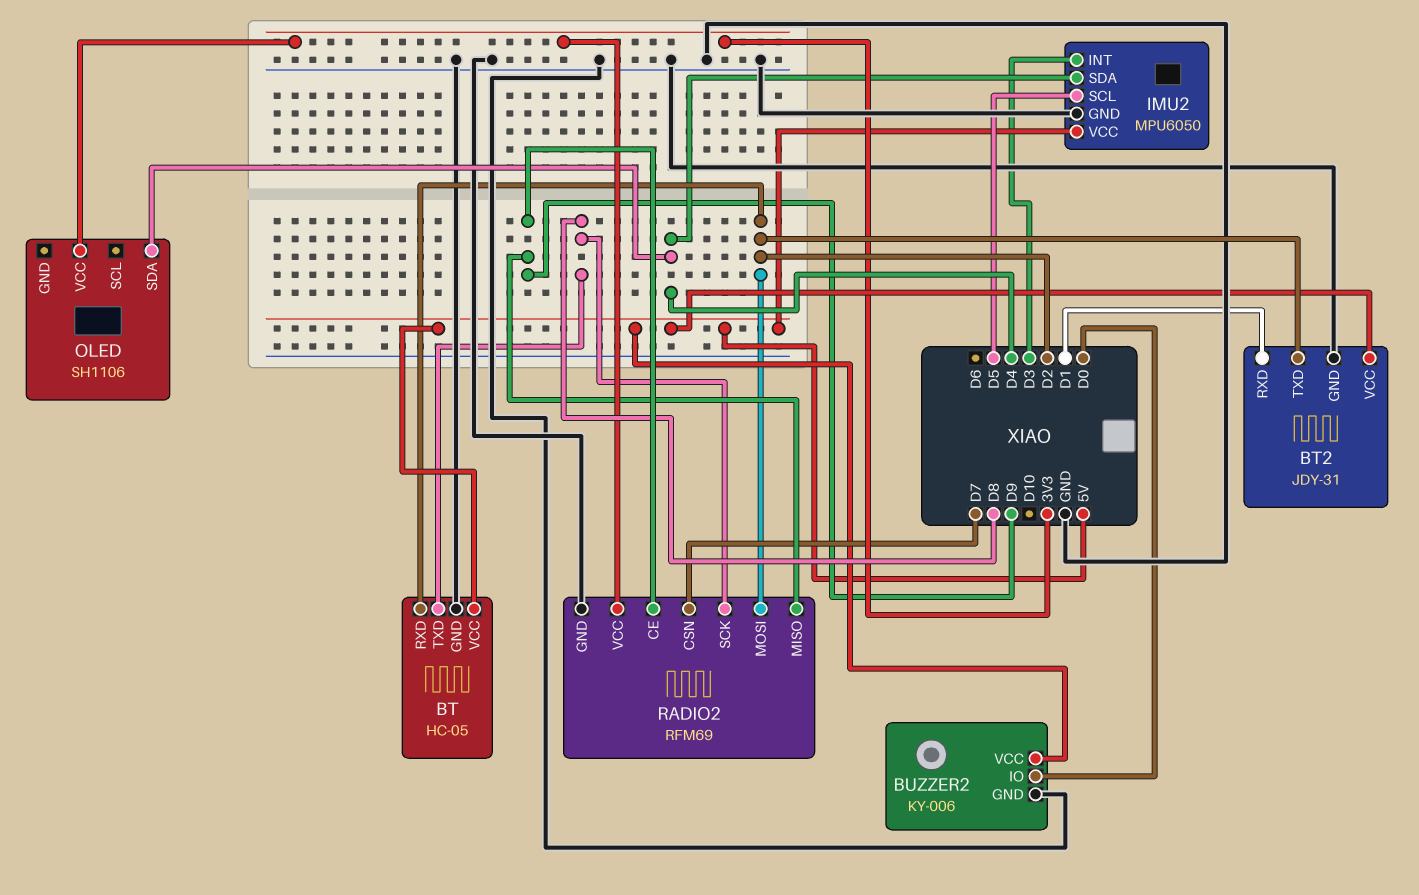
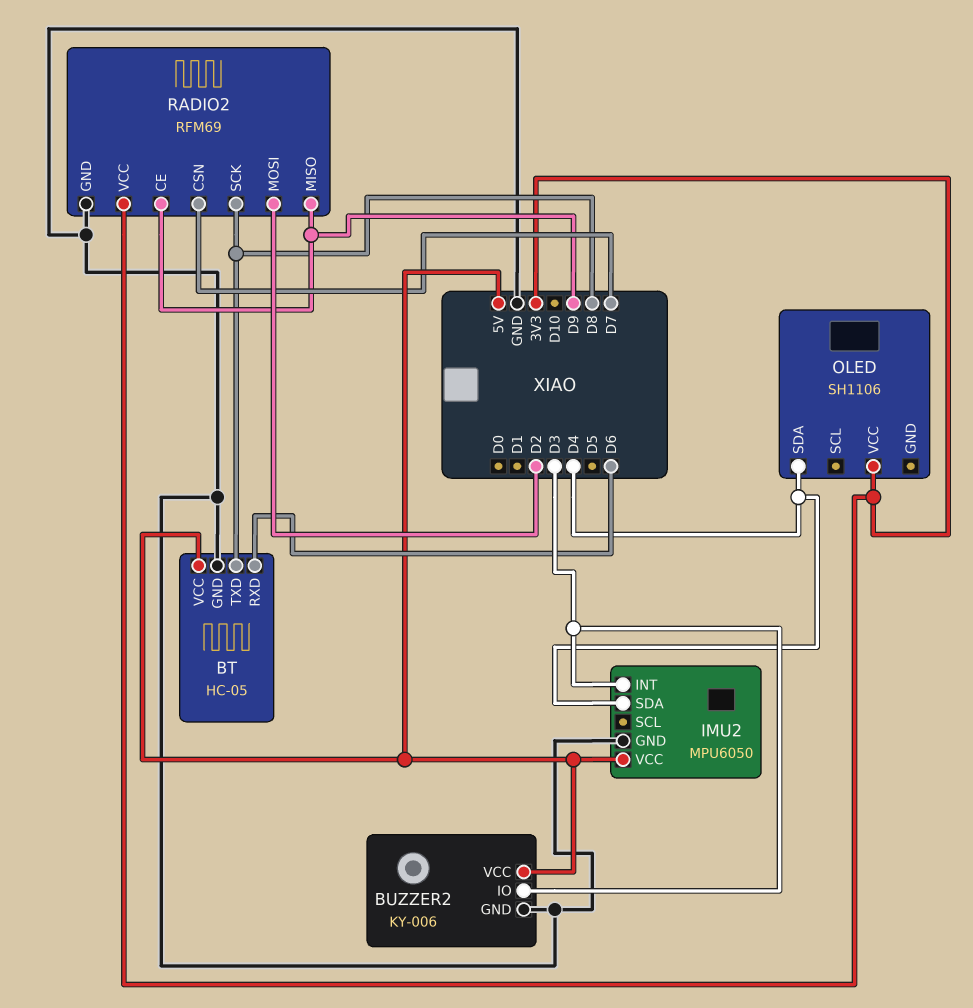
BT pin RXD: D2 -> D6
BT2: JDY-31 -> none
BT2 pin GND: GND -> none
BT2 pin RXD: D1 -> none
BT2 pin TXD: D2 -> none
BT2 pin VCC: 5V -> none
BUZZER2 pin IO: D0 -> D3
IMU2 pin SCL: D5 -> none

